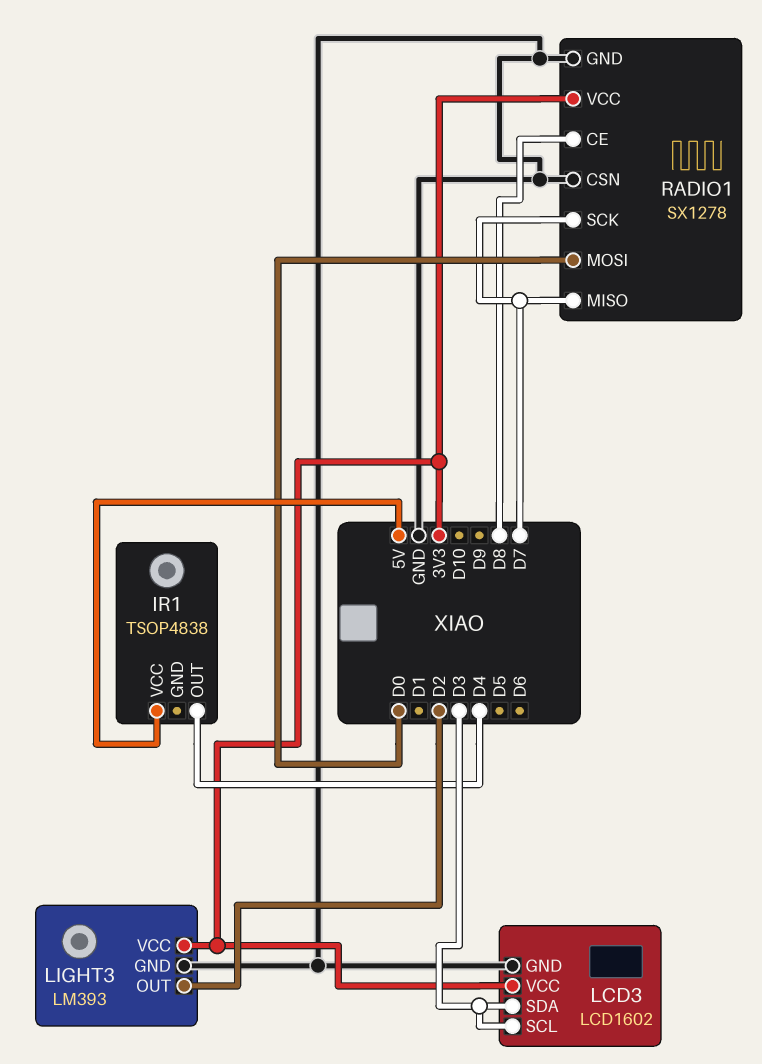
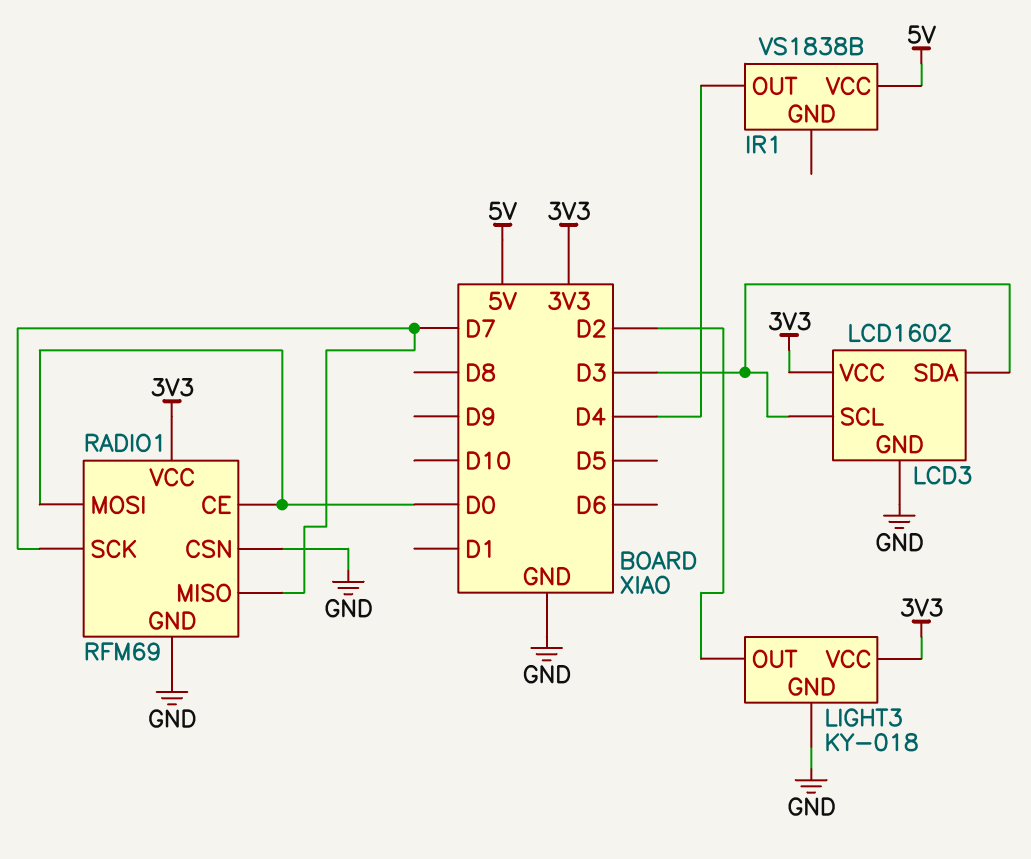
IR1: TSOP4838 -> VS1838B
LIGHT3: LM393 -> KY-018
RADIO1: SX1278 -> RFM69
RADIO1 pin CE: D8 -> D0

